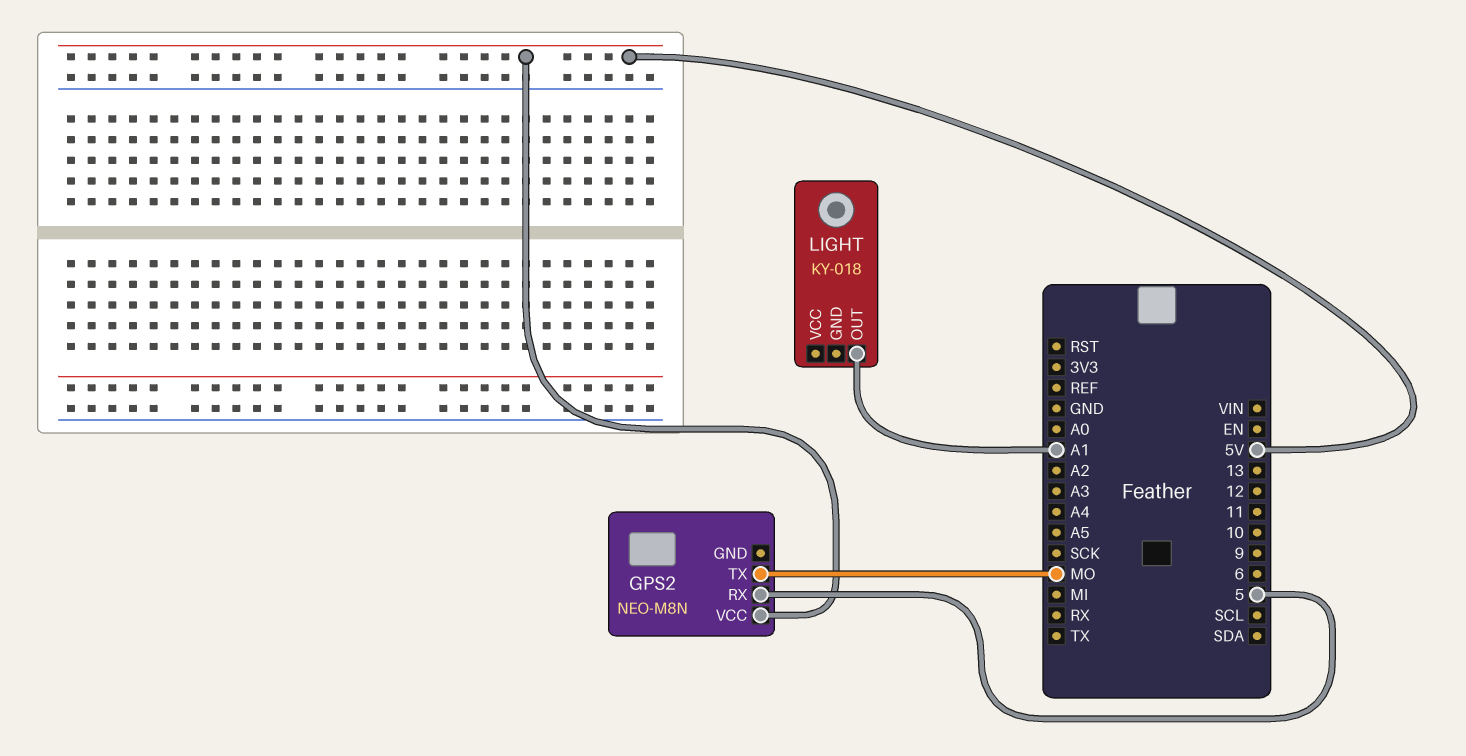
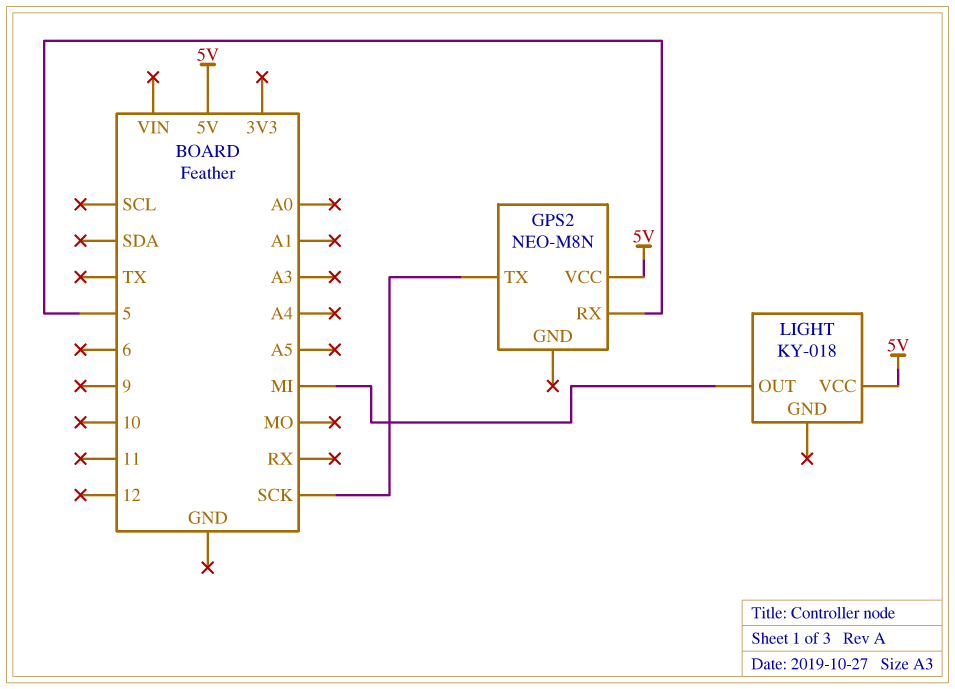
GPS2 pin TX: MO -> SCK
LIGHT pin OUT: A1 -> MI
LIGHT pin VCC: none -> 5V

